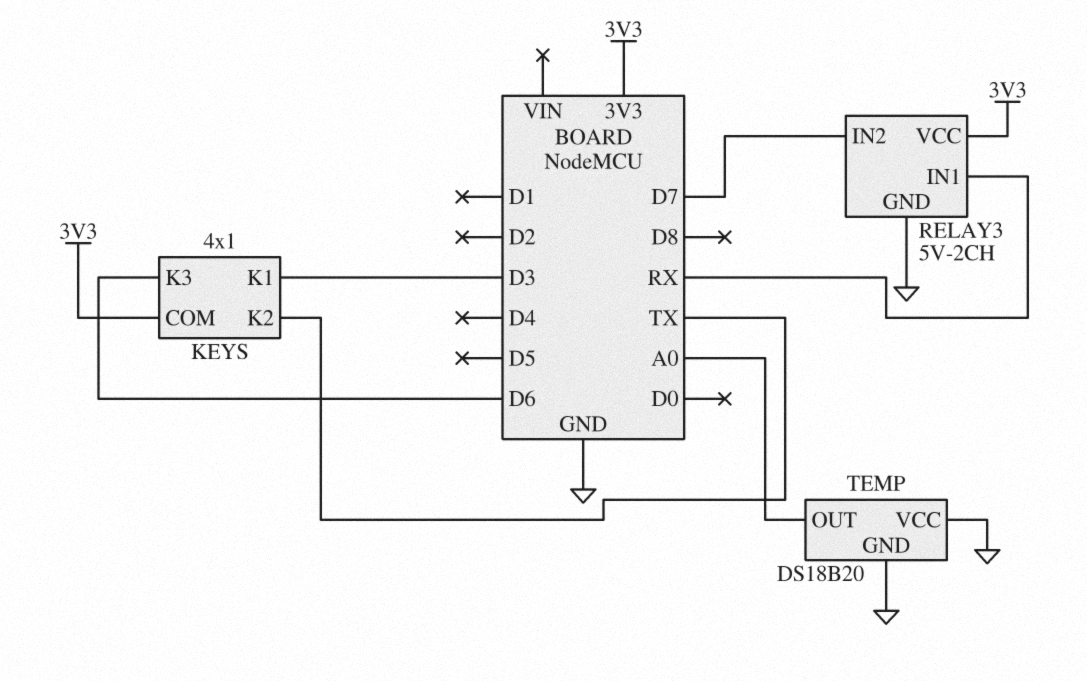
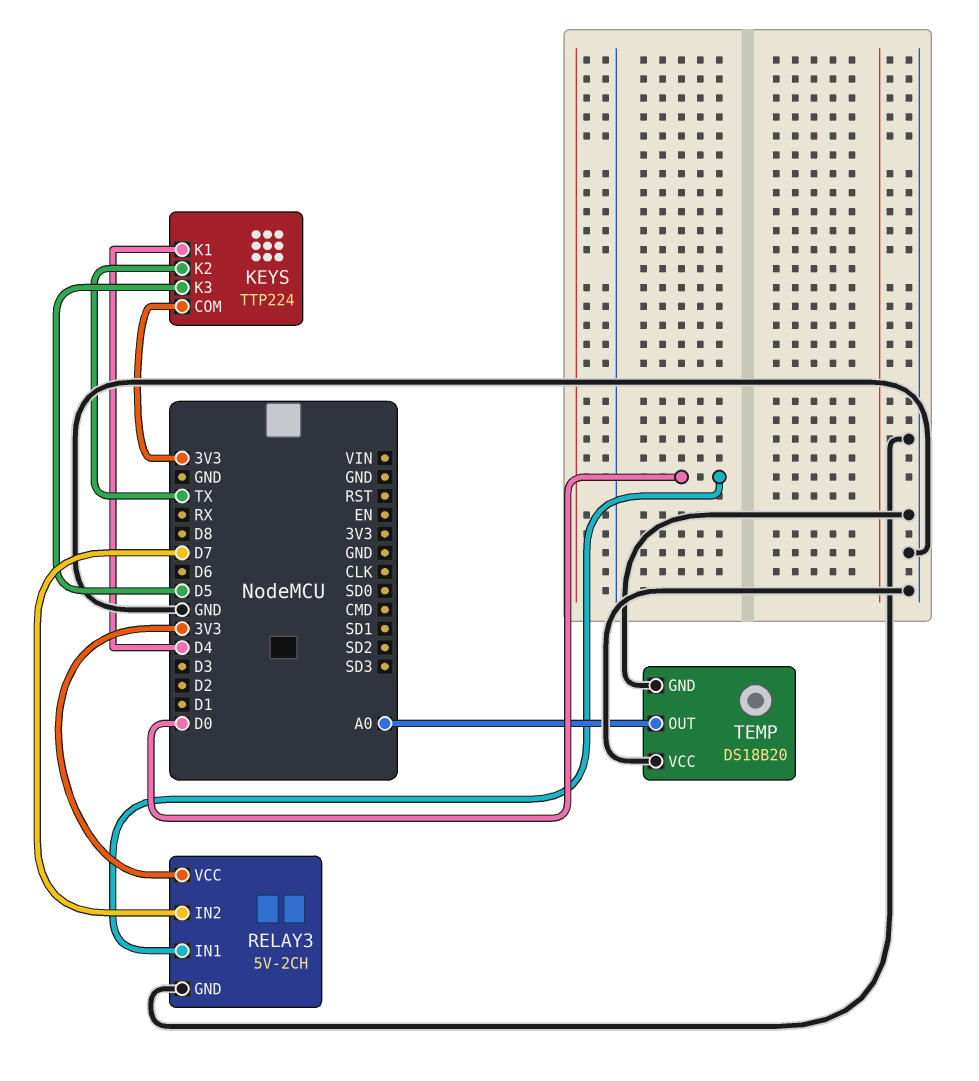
KEYS: 4x1 -> TTP224
KEYS pin K1: D3 -> D4
KEYS pin K3: D6 -> D5
RELAY3 pin IN1: RX -> D0

